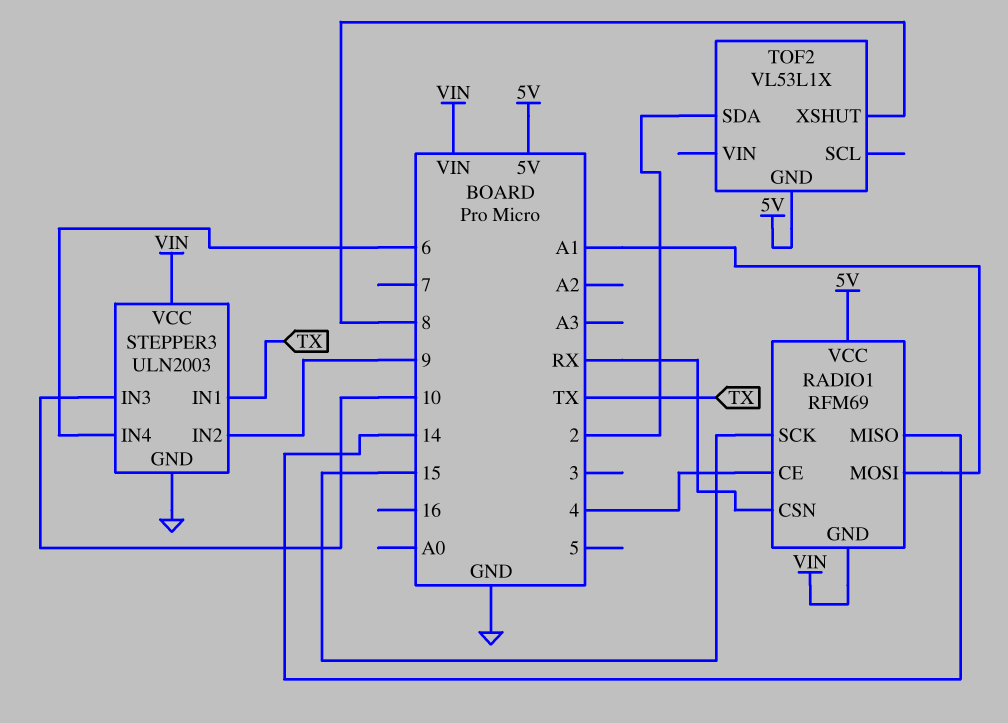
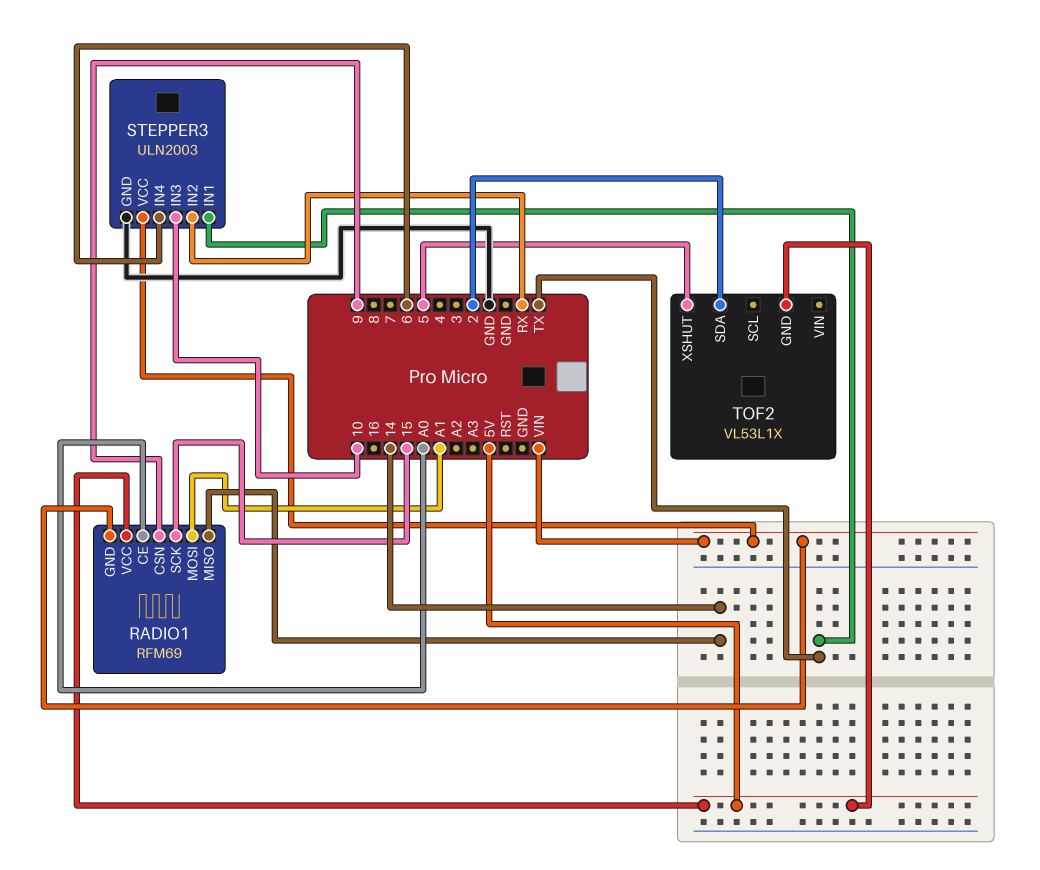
RADIO1 pin CE: 4 -> A0
RADIO1 pin CSN: RX -> 9
STEPPER3 pin IN2: 9 -> RX
TOF2 pin XSHUT: 8 -> 5

